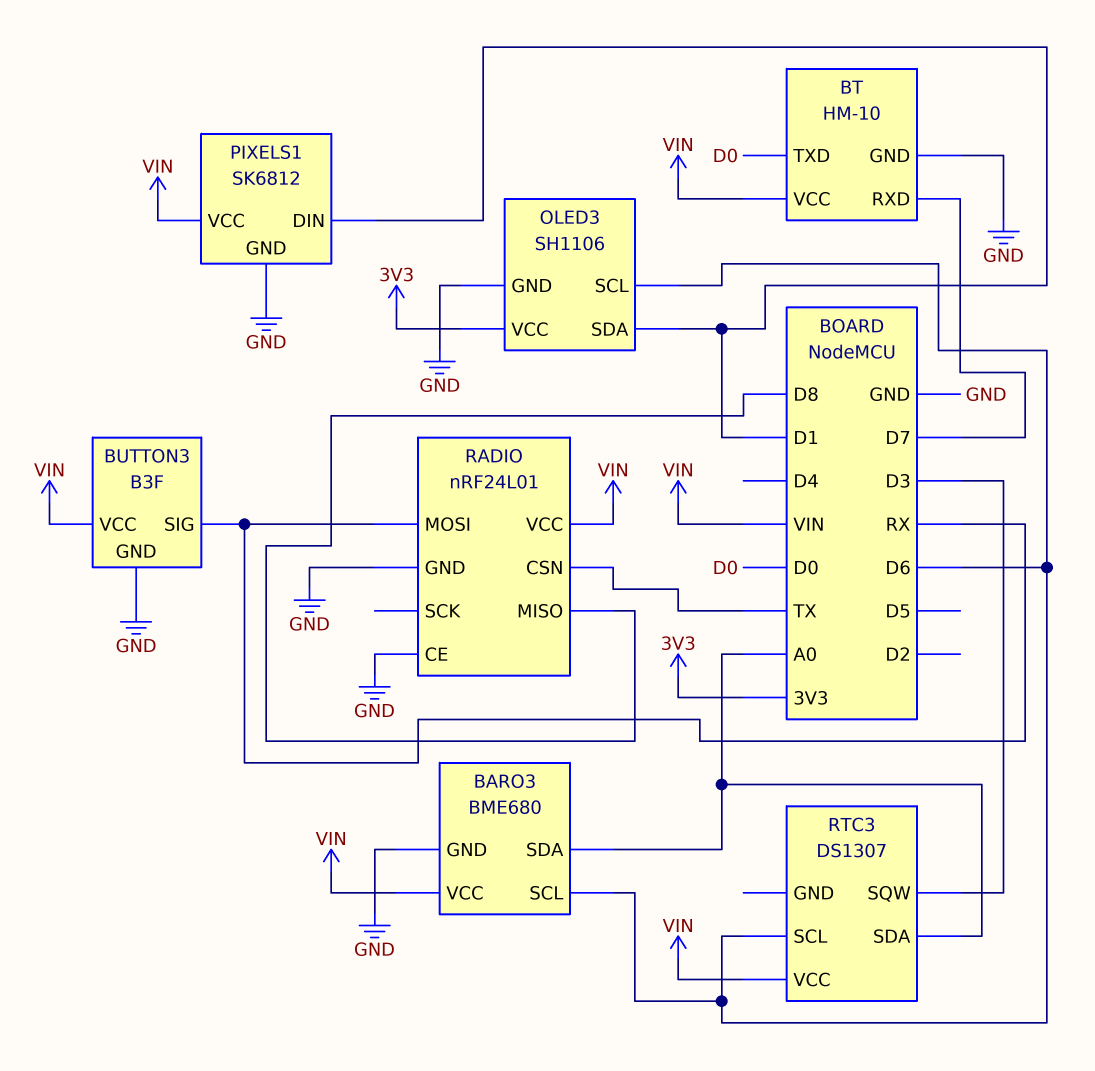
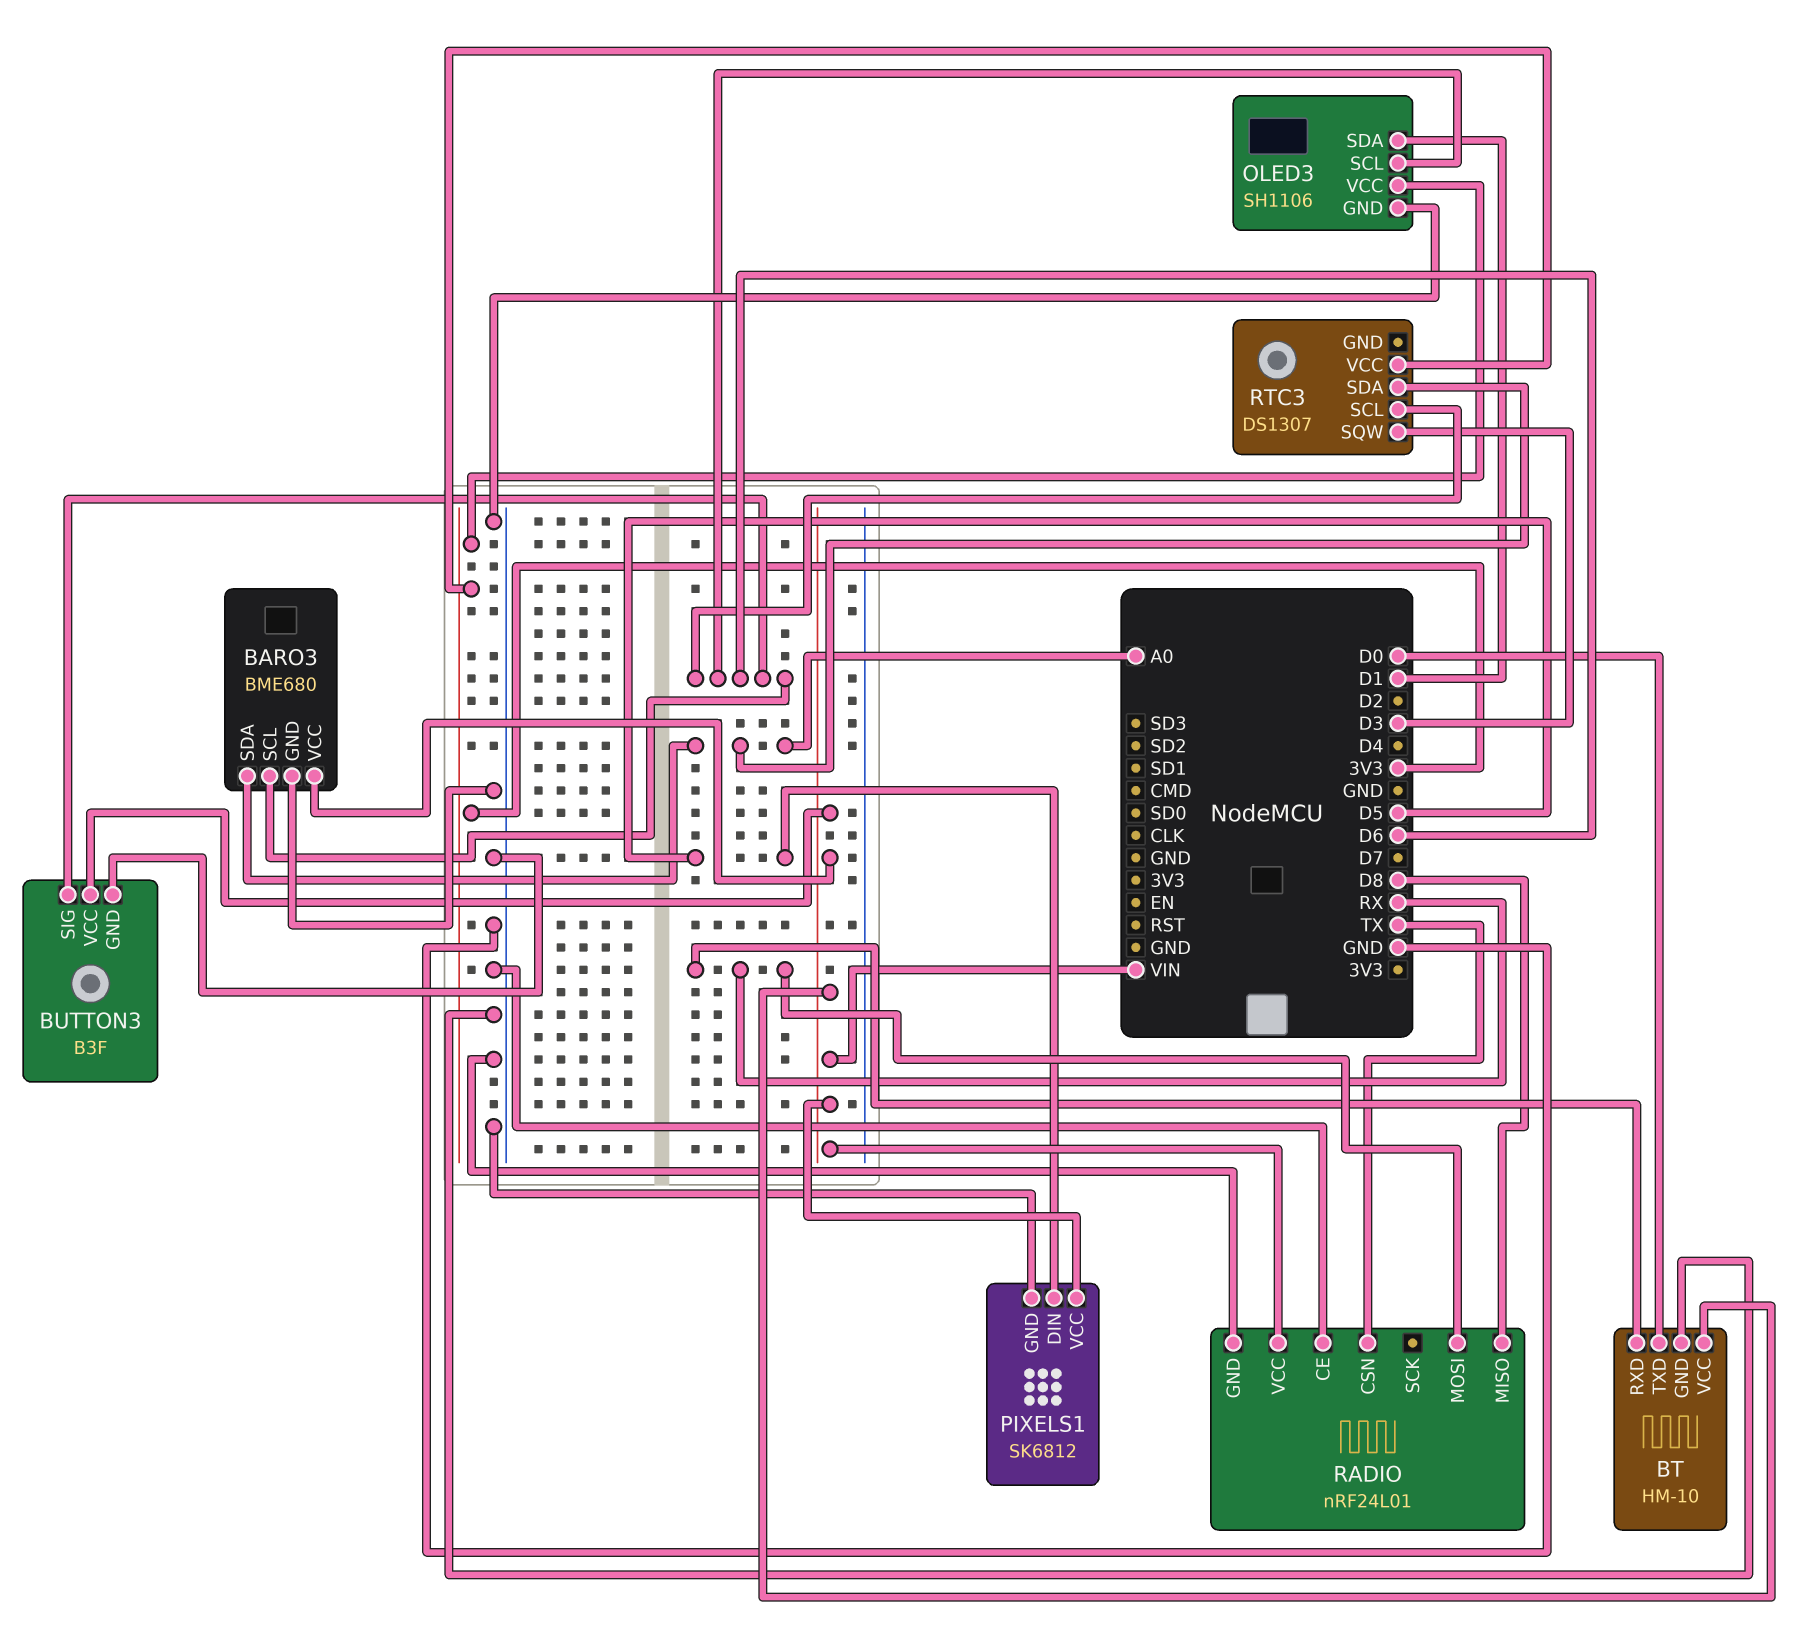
BT pin RXD: D7 -> RX
BUTTON3 pin SIG: RX -> D6
PIXELS1 pin DIN: D1 -> D5
RTC3 pin VCC: VIN -> 3V3

